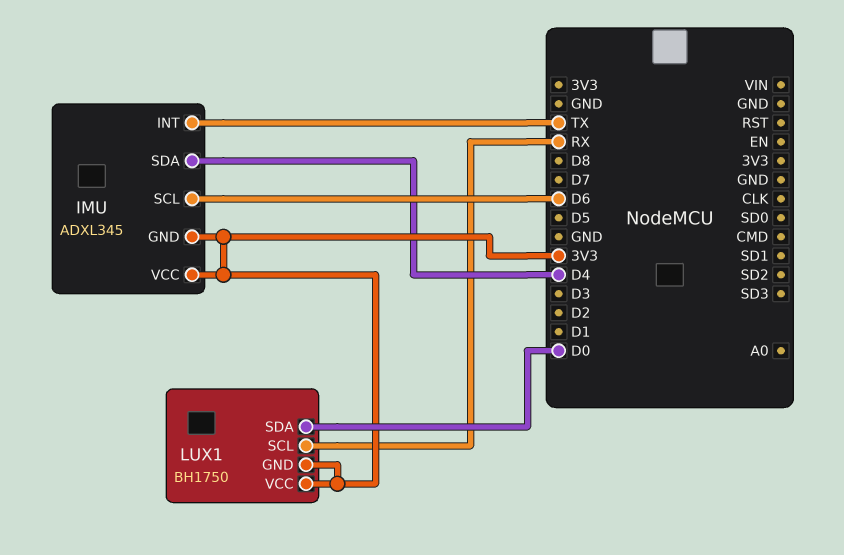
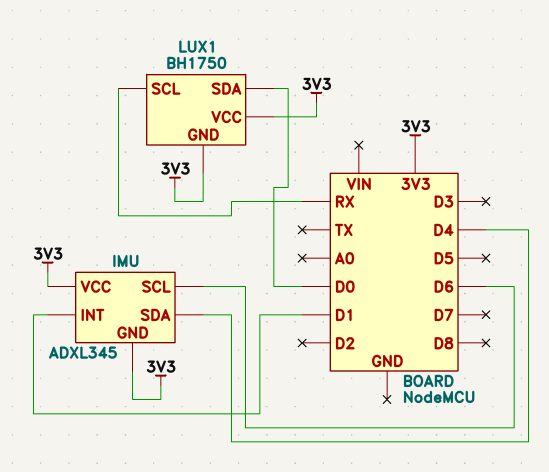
IMU pin INT: TX -> D1

